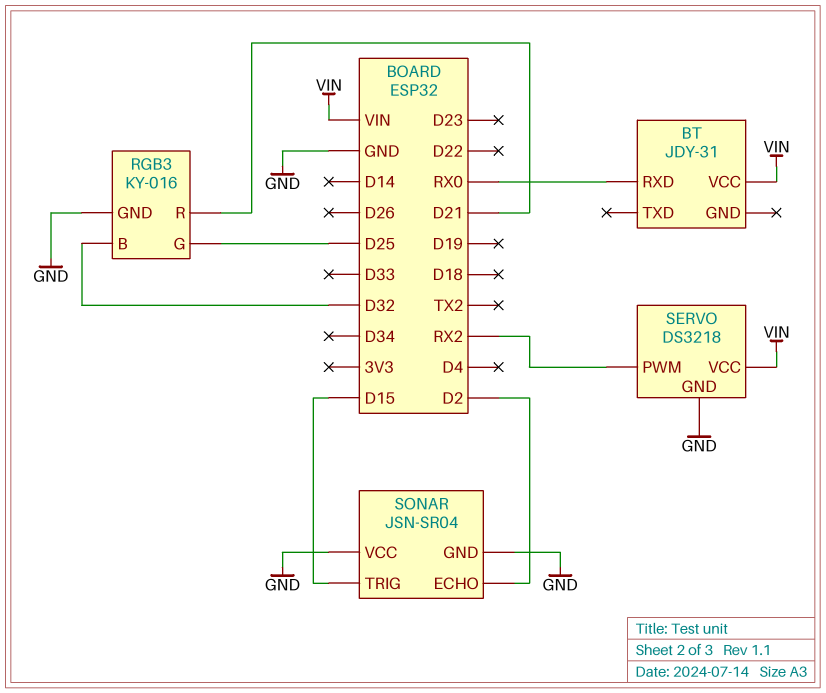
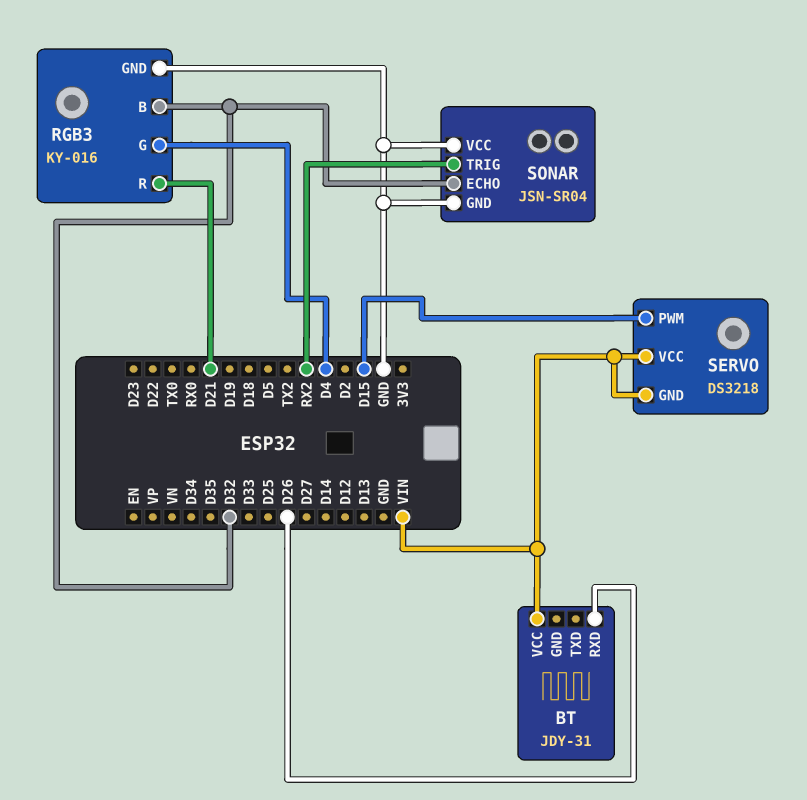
BT pin RXD: RX0 -> D26
RGB3 pin G: D25 -> D4
SERVO pin GND: GND -> VIN
SERVO pin PWM: RX2 -> D15
SONAR pin ECHO: D2 -> D32
SONAR pin TRIG: D15 -> RX2

